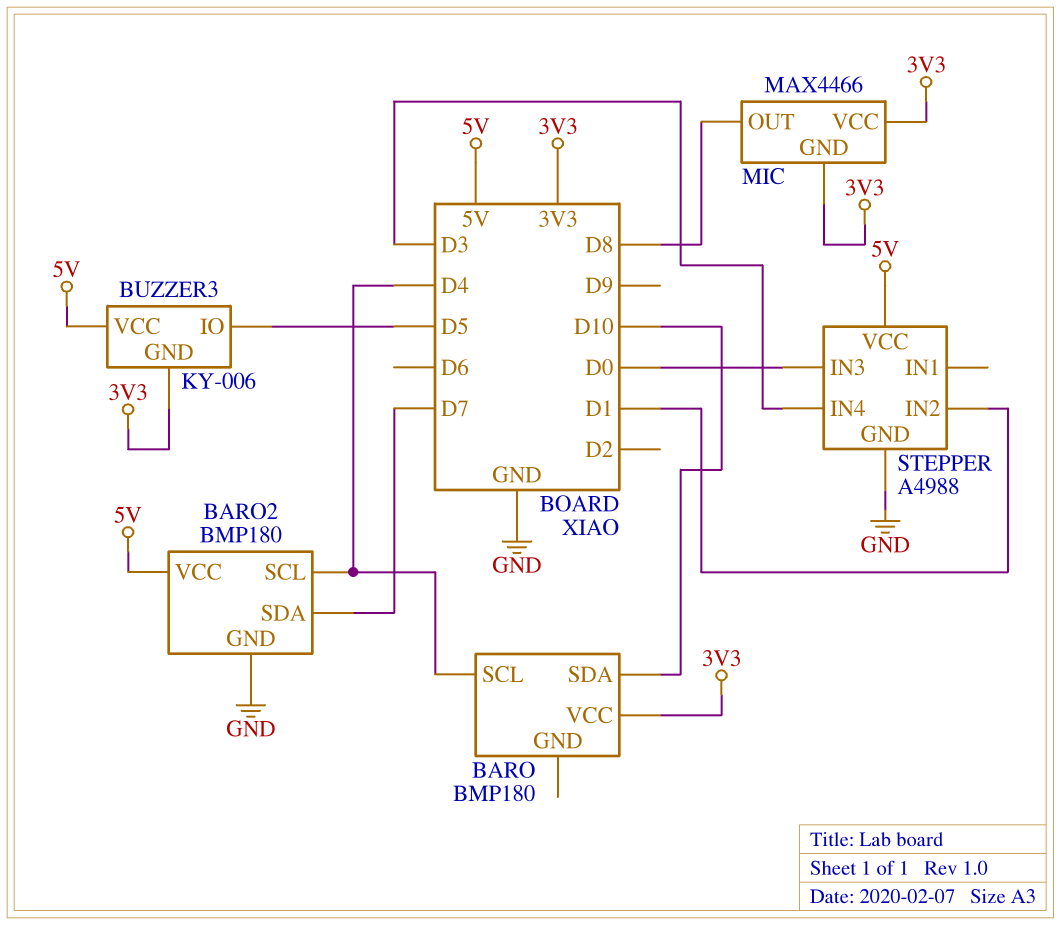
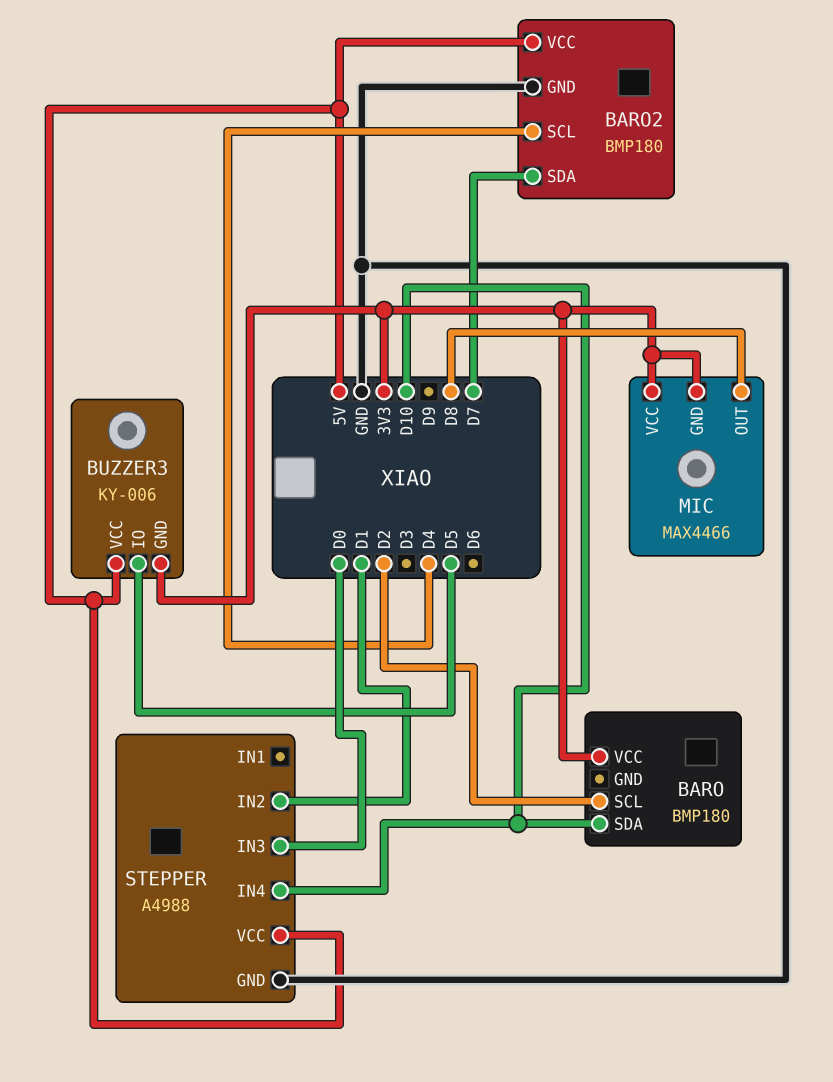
BARO pin SCL: D4 -> D2
STEPPER pin IN4: D3 -> D10

